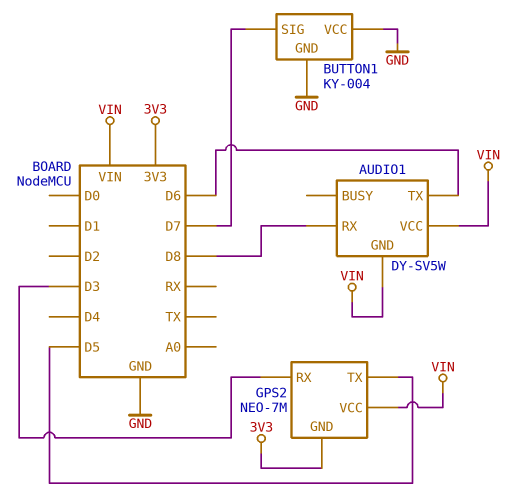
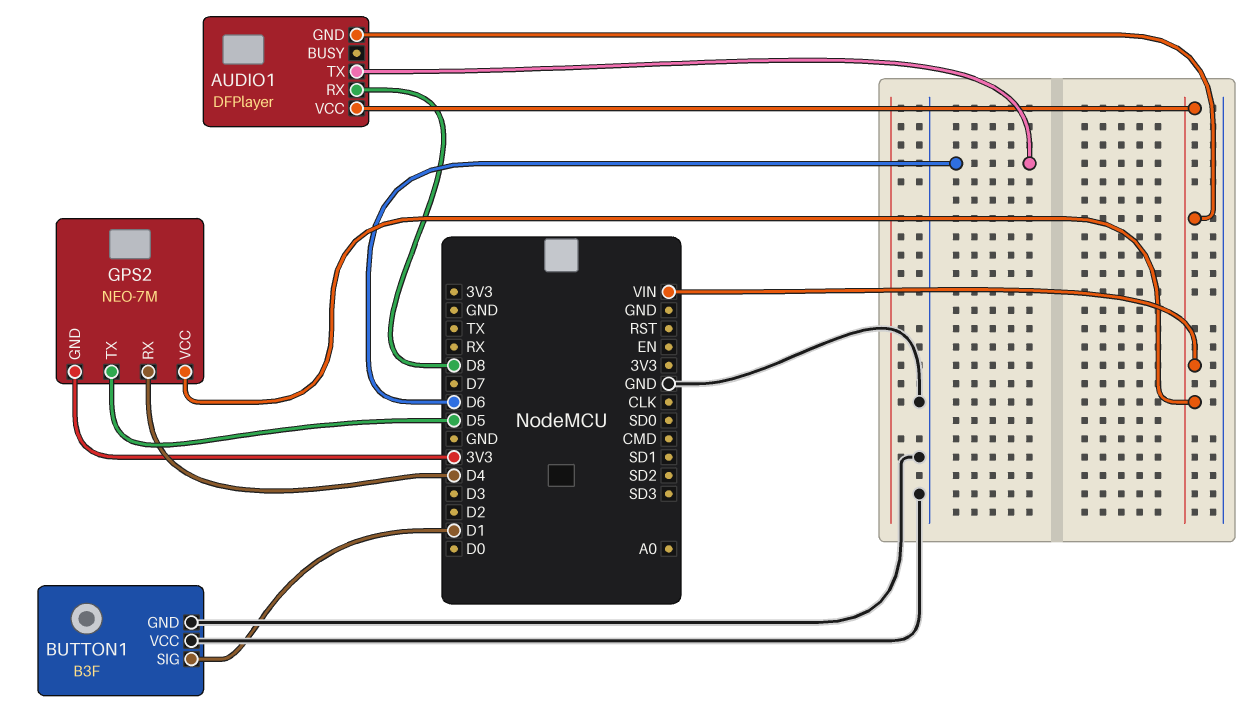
AUDIO1: DY-SV5W -> DFPlayer
BUTTON1: KY-004 -> B3F
BUTTON1 pin SIG: D7 -> D1
GPS2 pin RX: D3 -> D4

